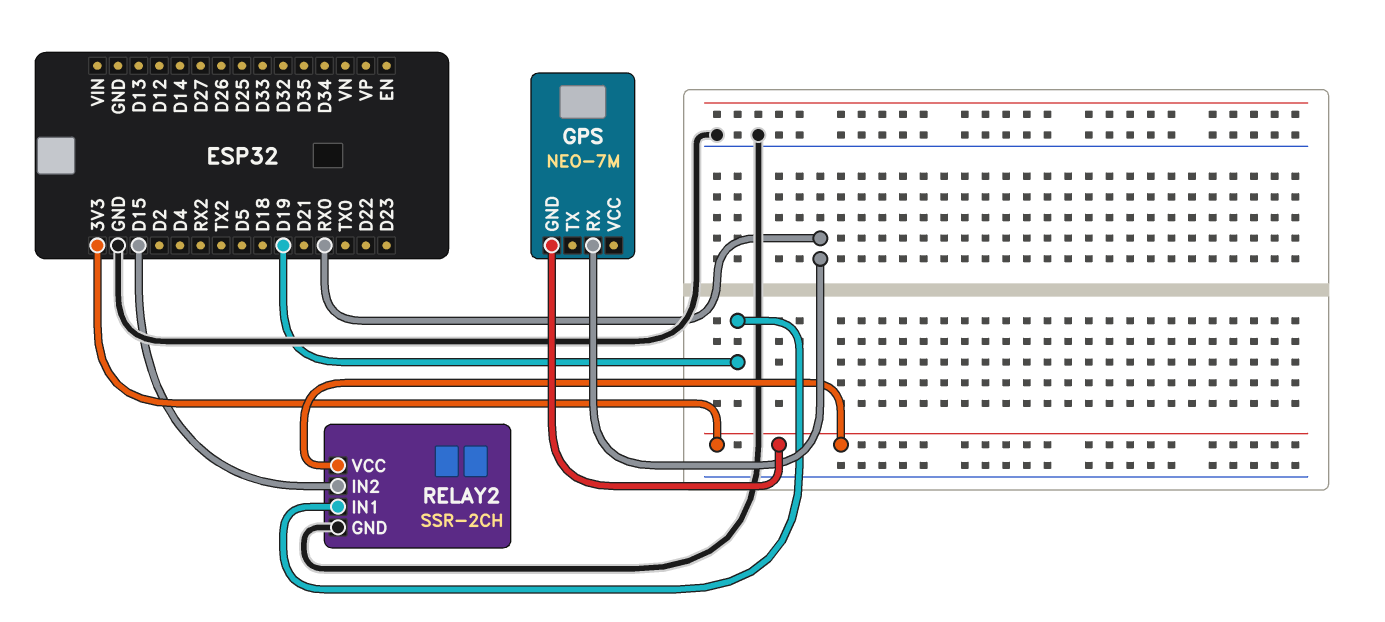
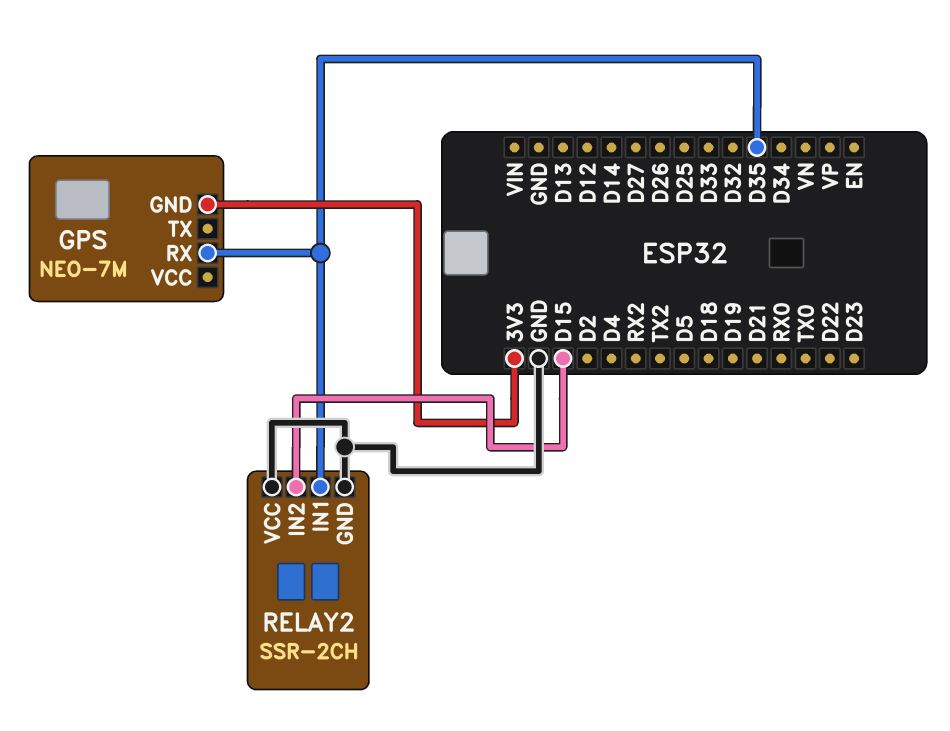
GPS pin RX: RX0 -> D35
RELAY2 pin IN1: D19 -> D35
RELAY2 pin VCC: 3V3 -> GND

